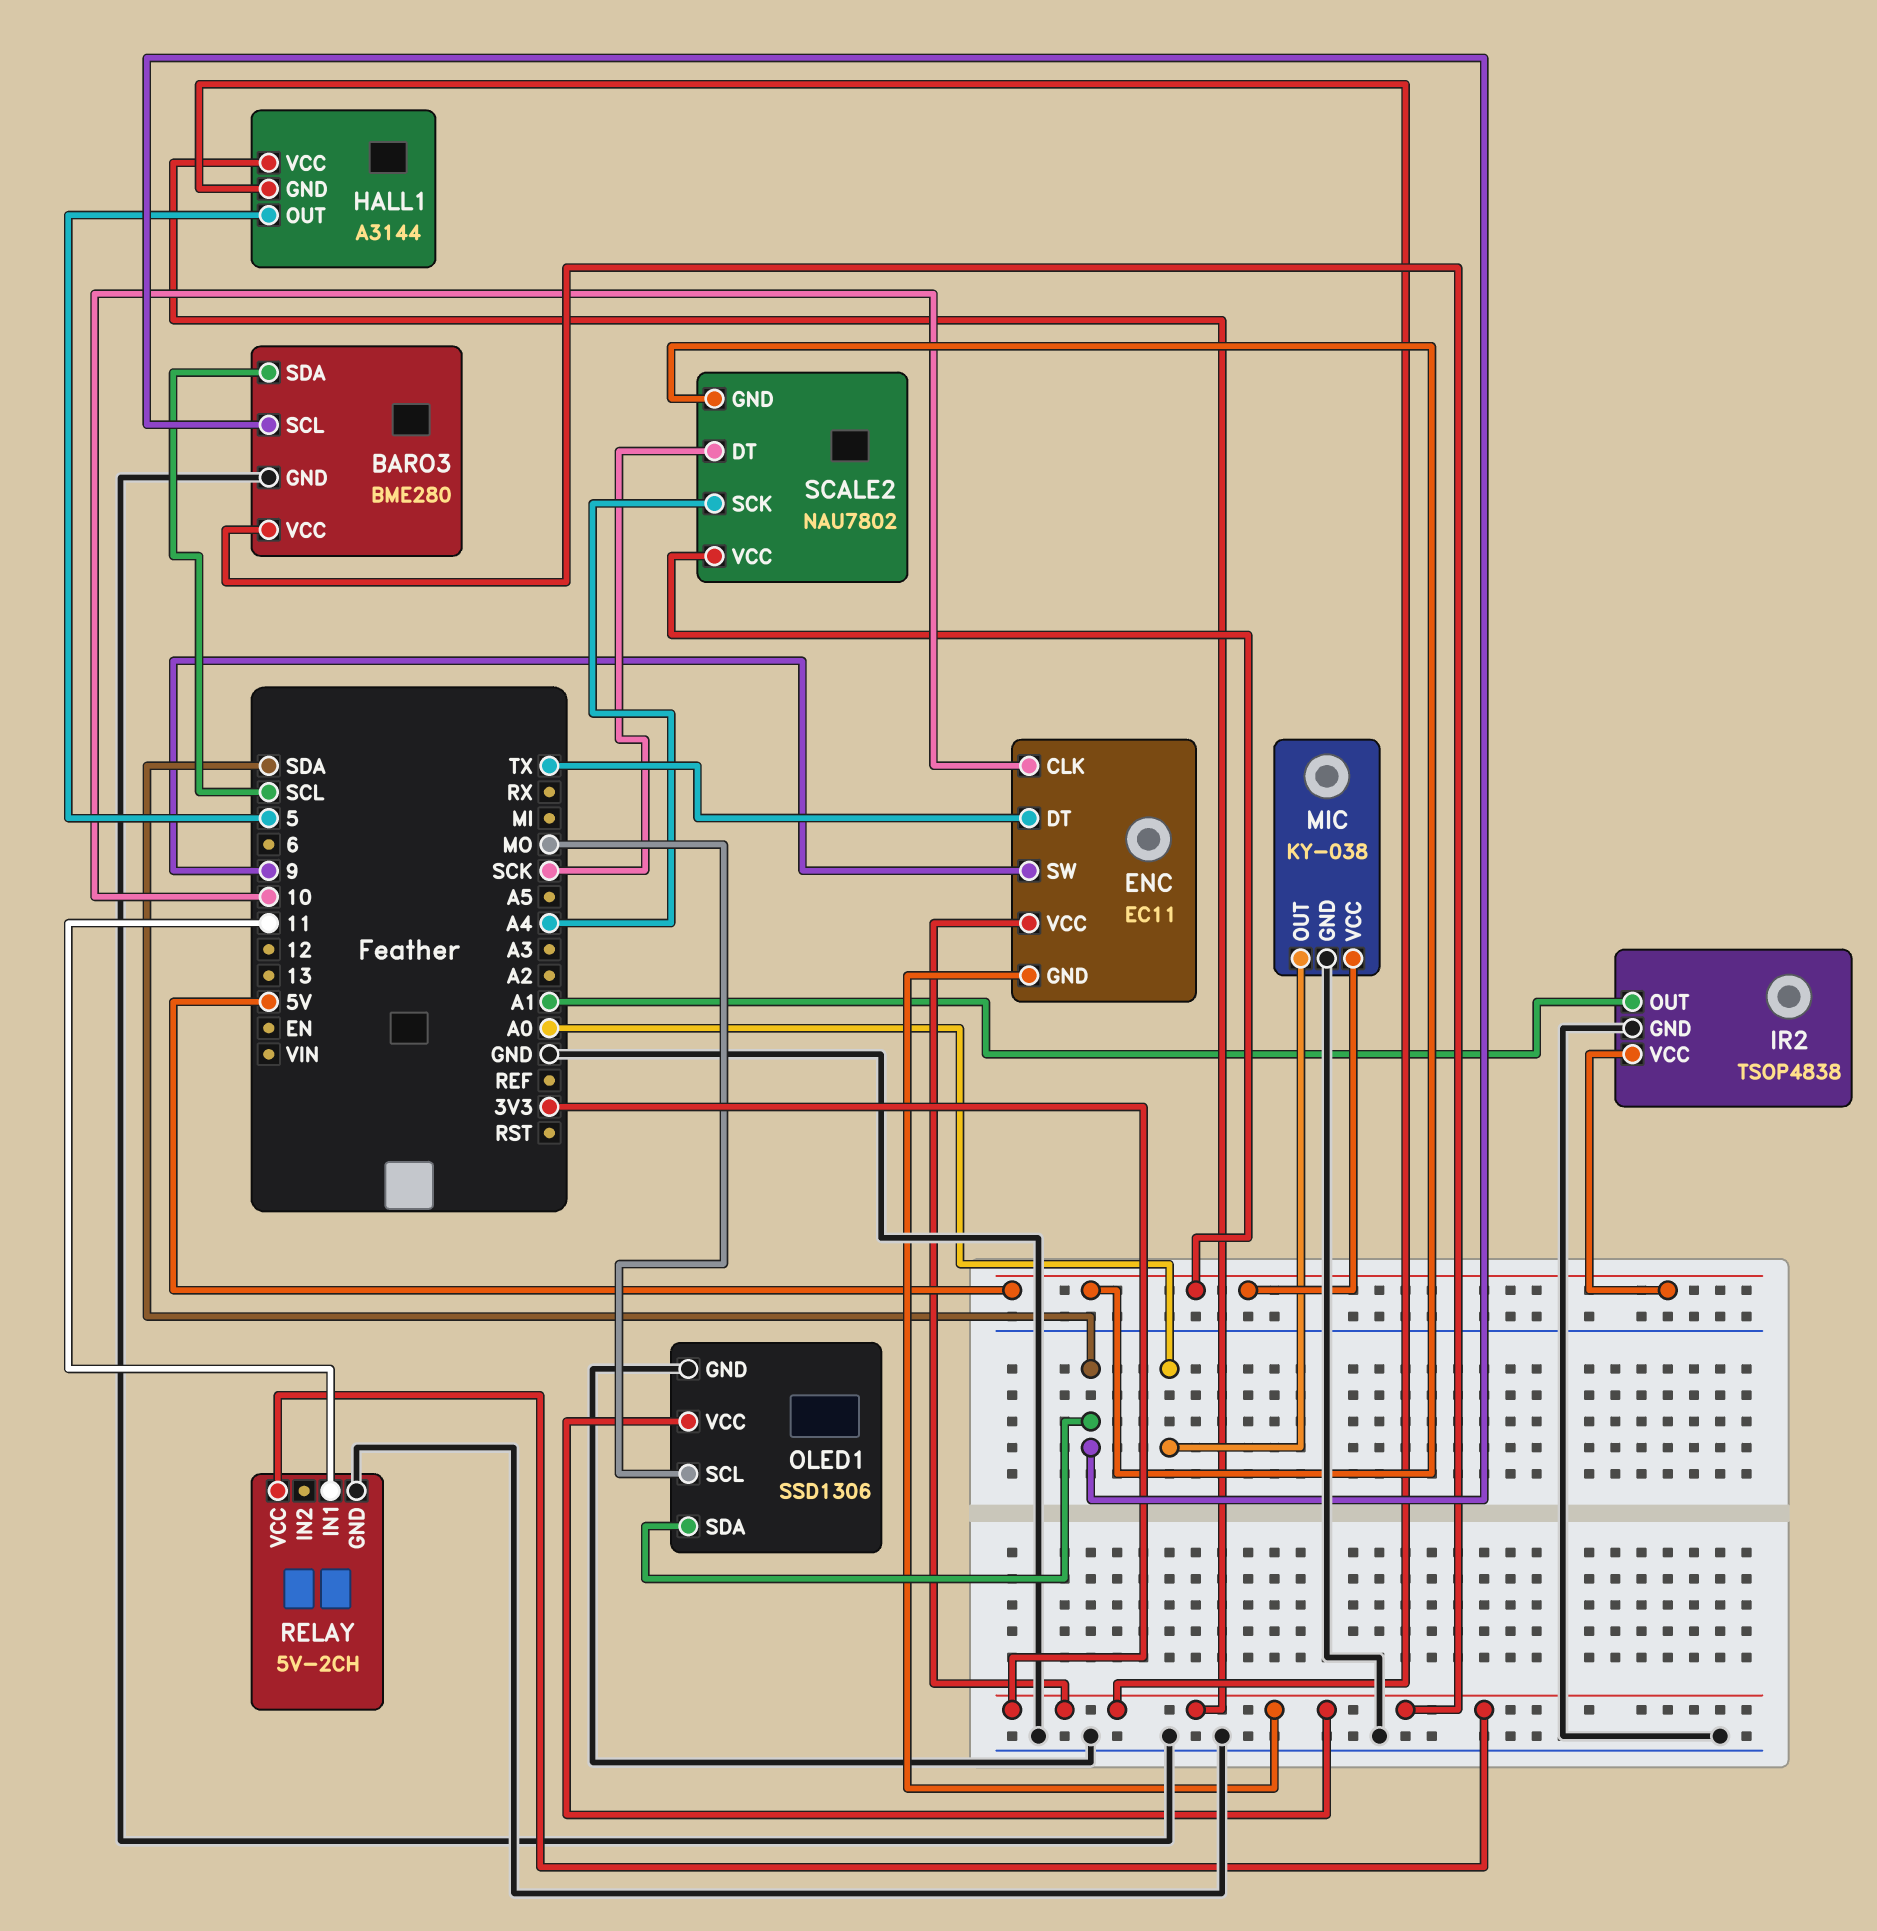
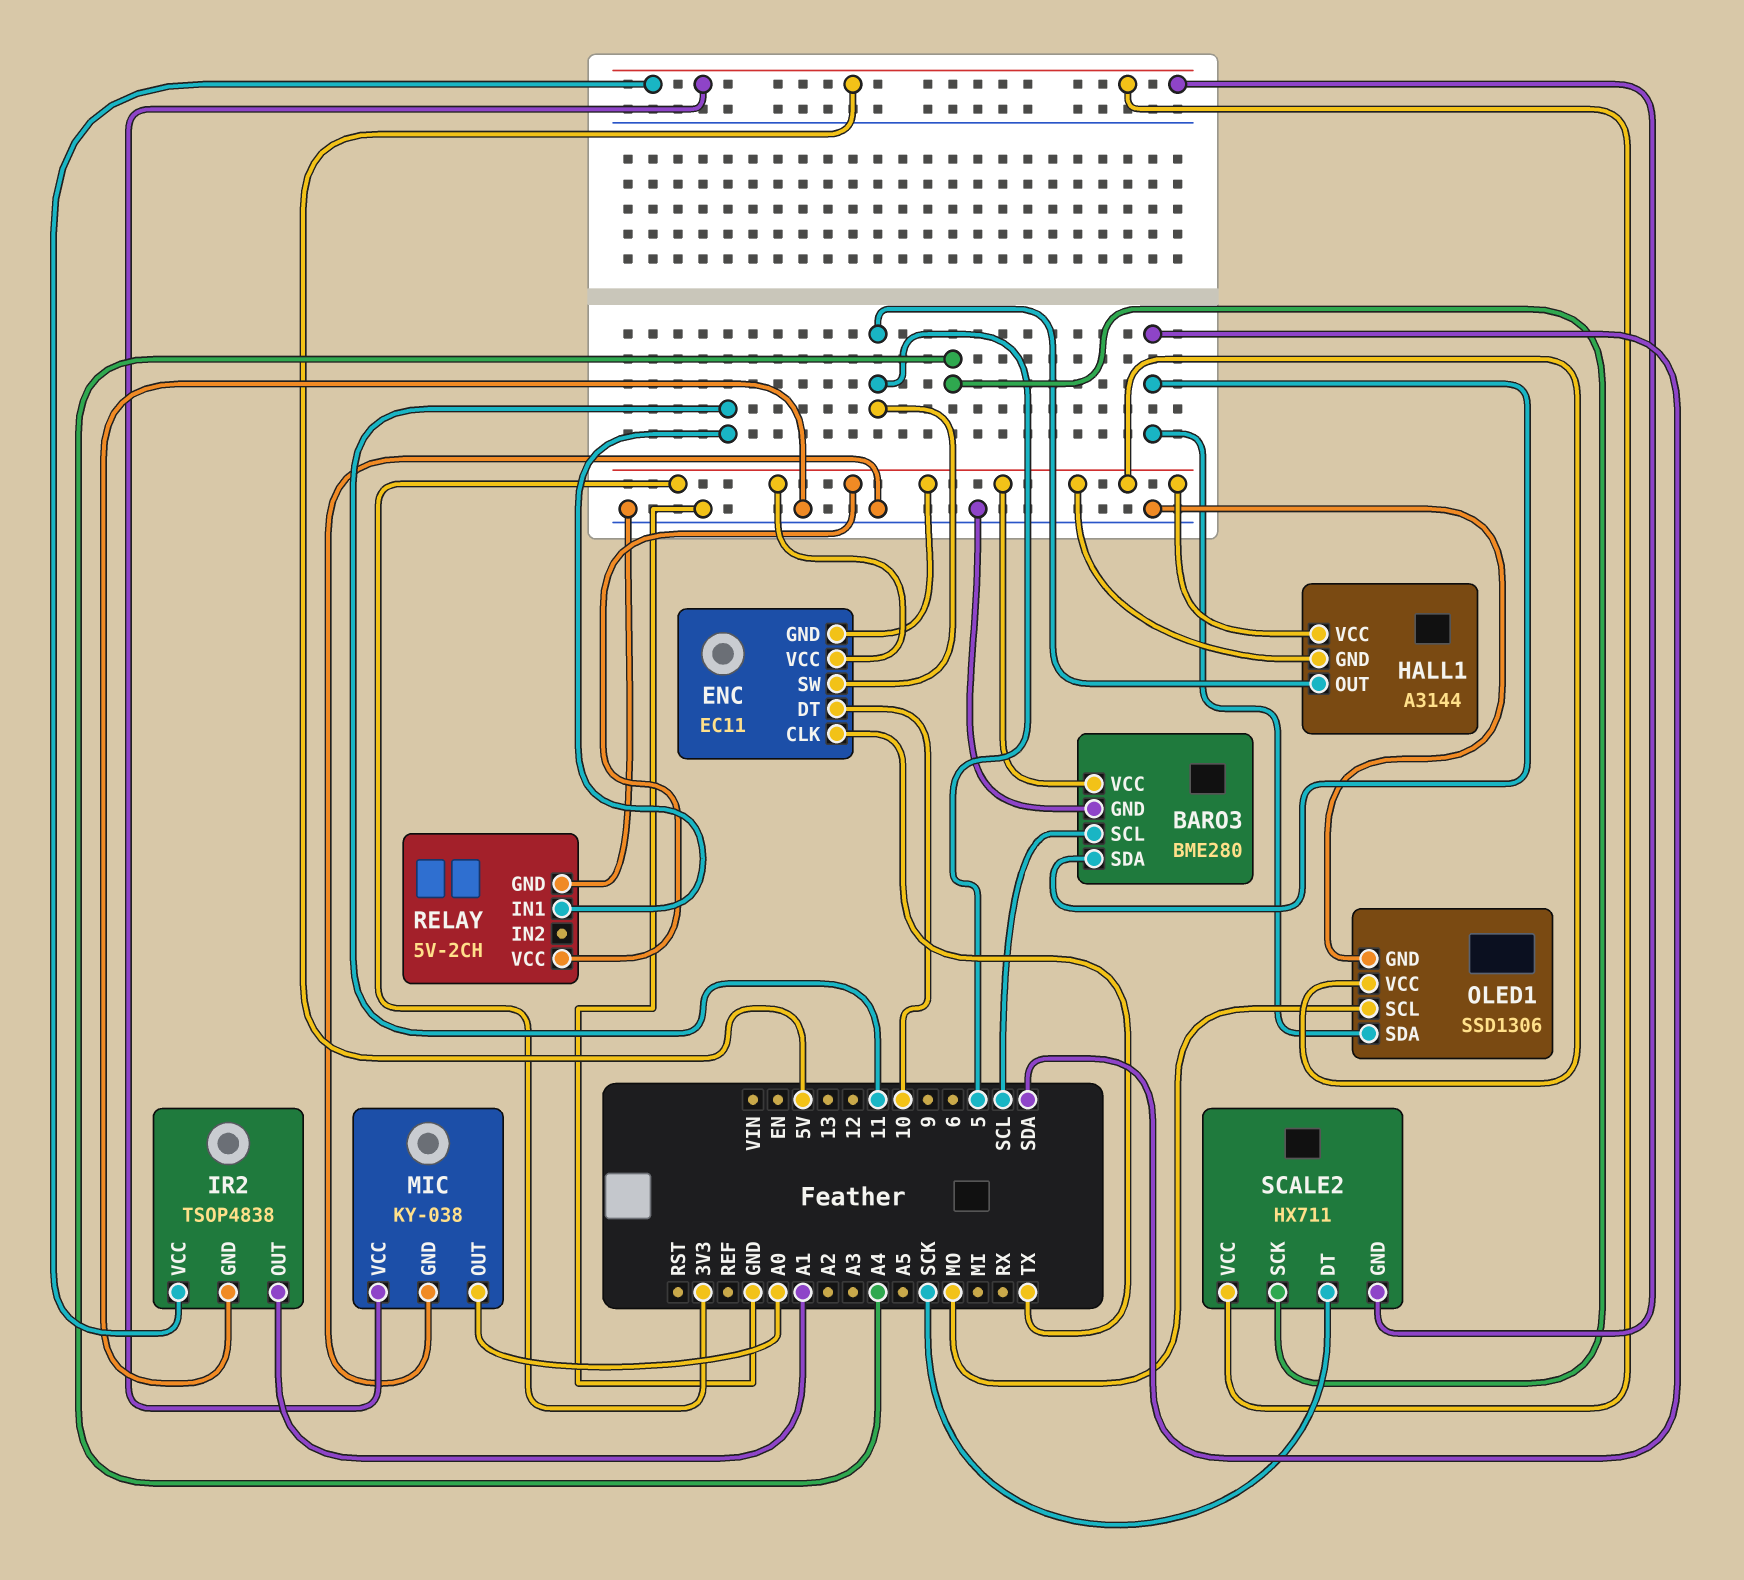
BARO3 pin SCL: SDA -> SCL
BARO3 pin SDA: SCL -> SDA
ENC pin CLK: 10 -> TX
ENC pin DT: TX -> 10
ENC pin SW: 9 -> 5
SCALE2: NAU7802 -> HX711

